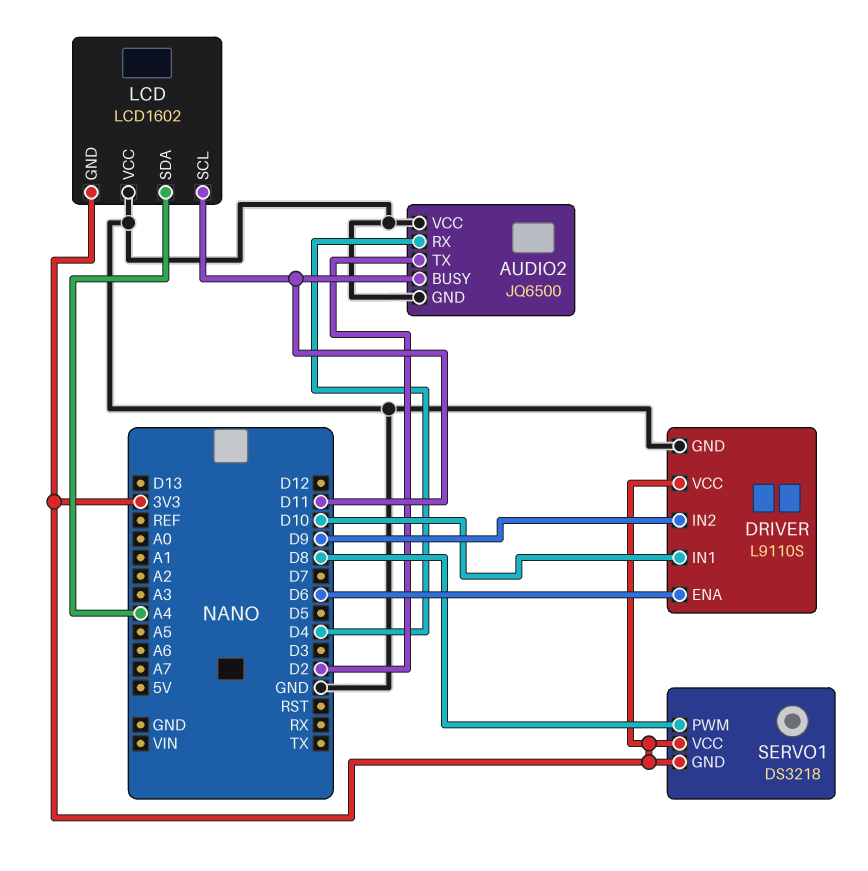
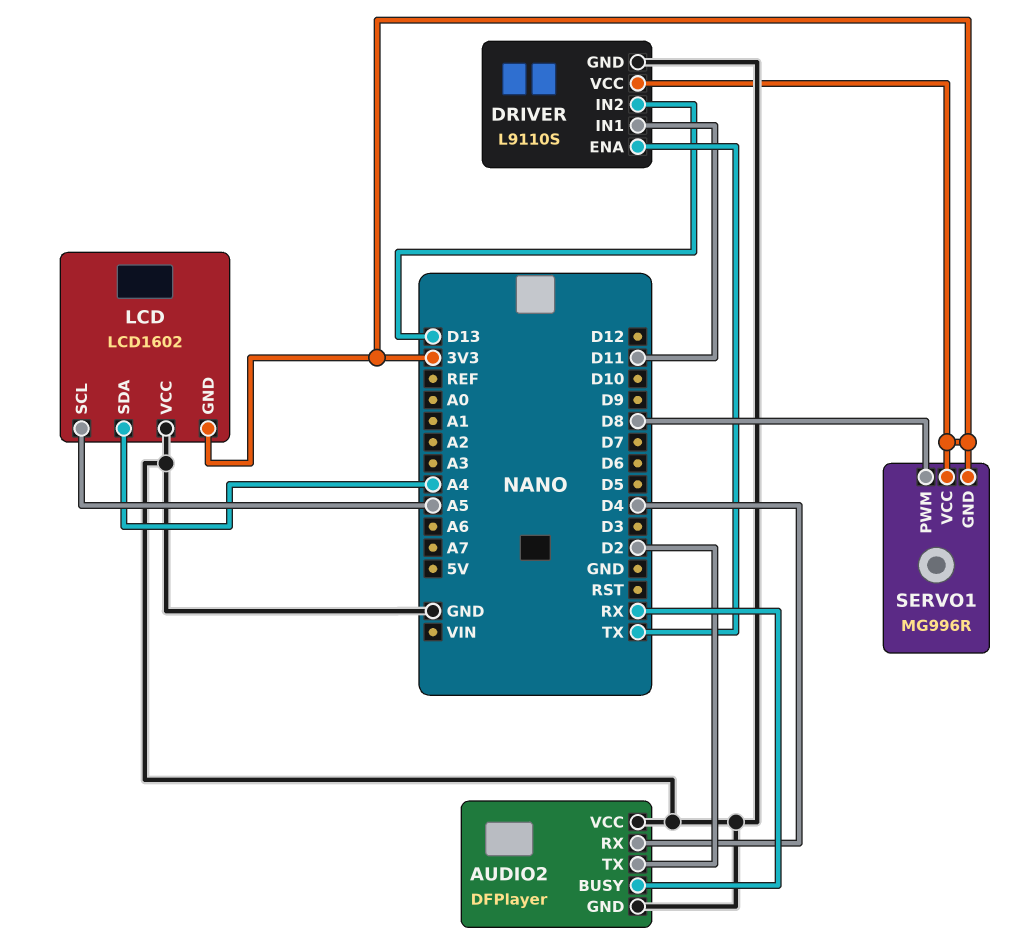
AUDIO2: JQ6500 -> DFPlayer
AUDIO2 pin BUSY: D11 -> RX
DRIVER pin ENA: D6 -> TX
DRIVER pin IN1: D10 -> D11
DRIVER pin IN2: D9 -> D13
LCD pin SCL: D11 -> A5
SERVO1: DS3218 -> MG996R

